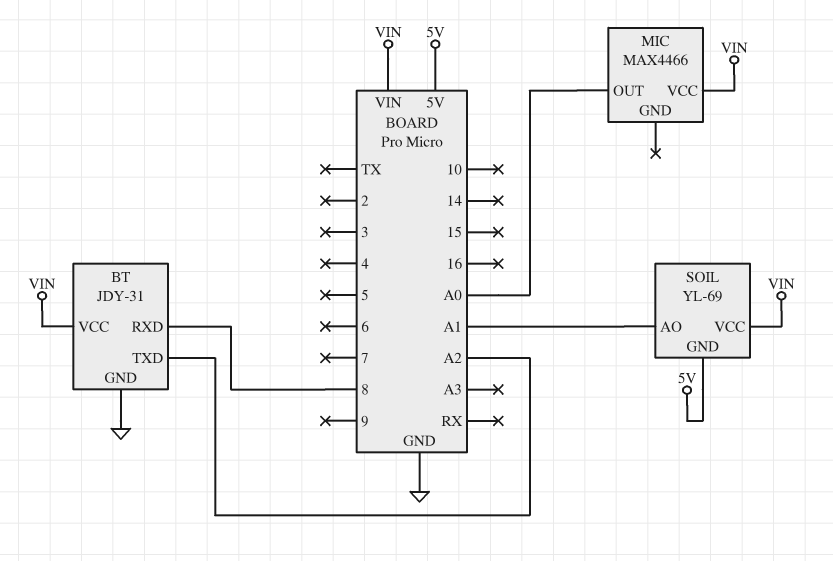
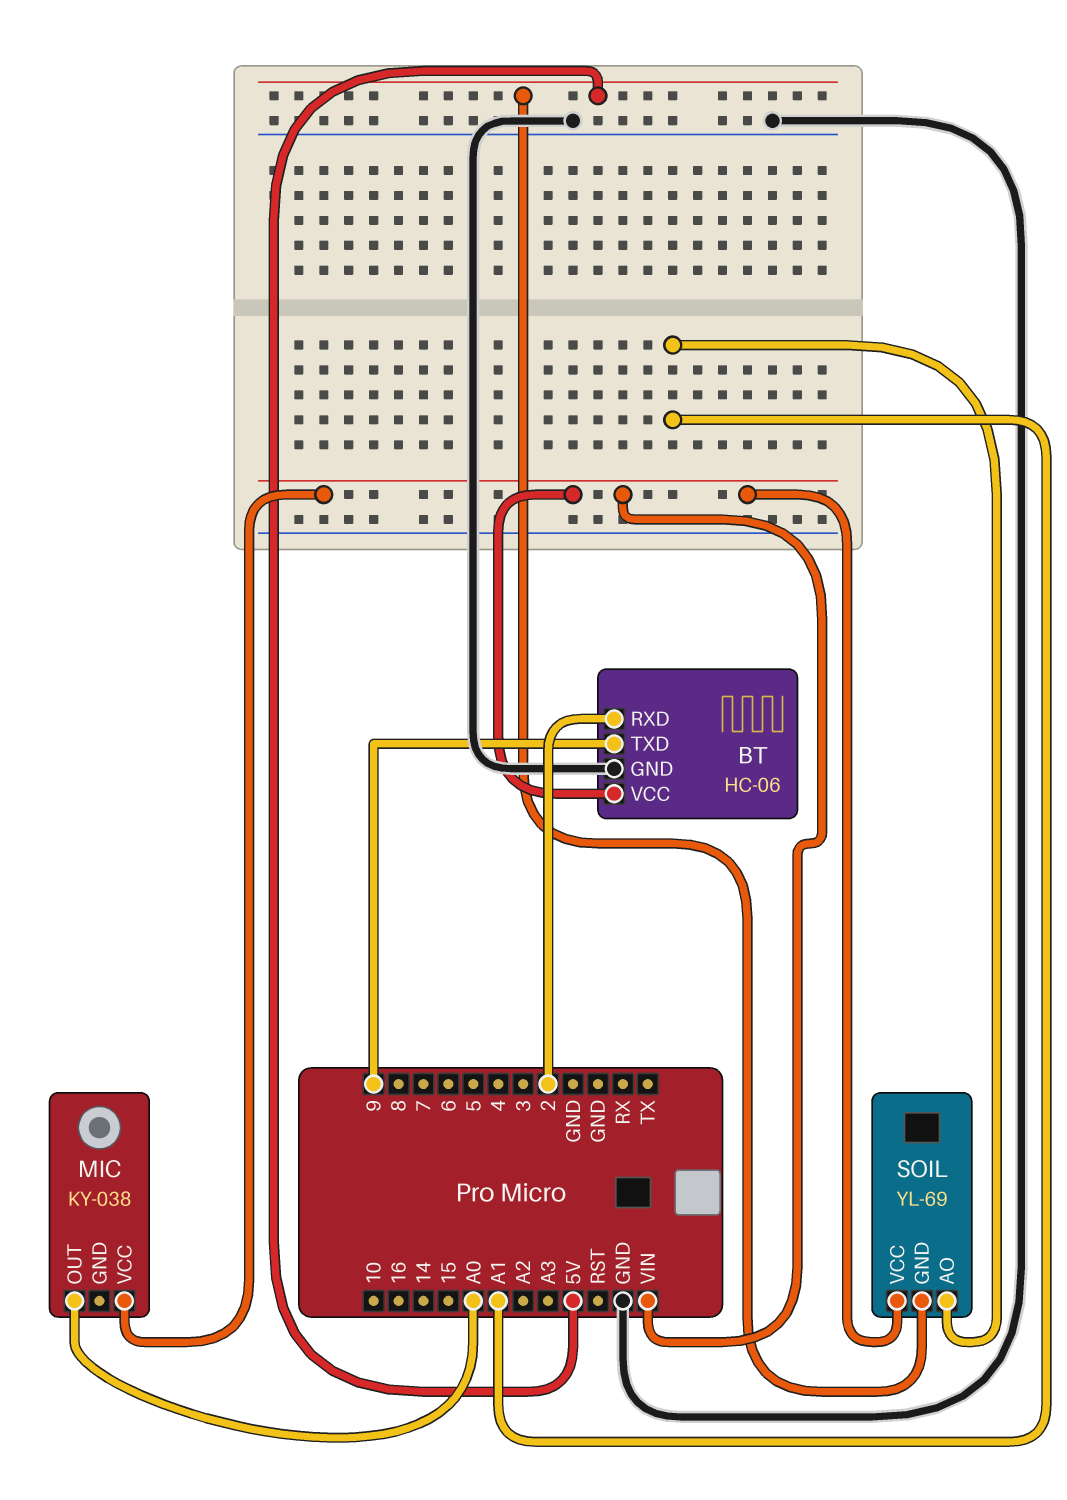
BT: JDY-31 -> HC-06
BT pin RXD: 8 -> 2
BT pin TXD: A2 -> 9
MIC: MAX4466 -> KY-038

